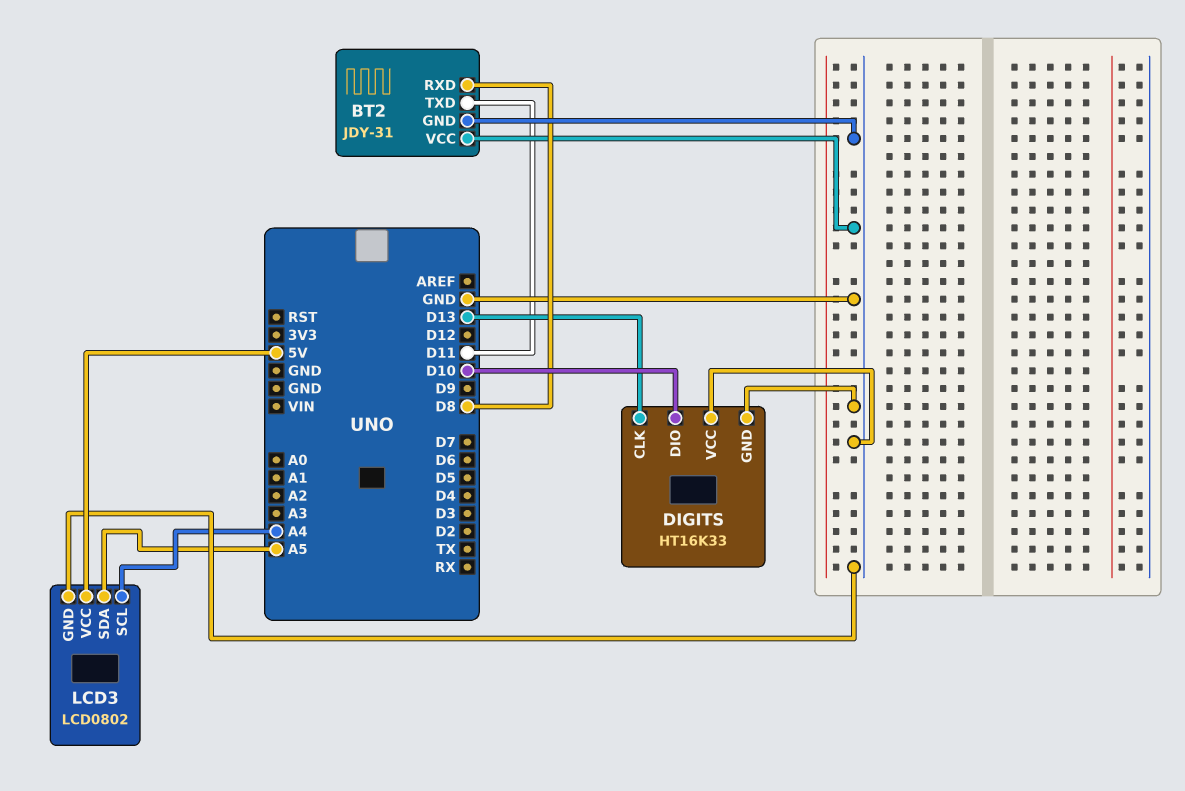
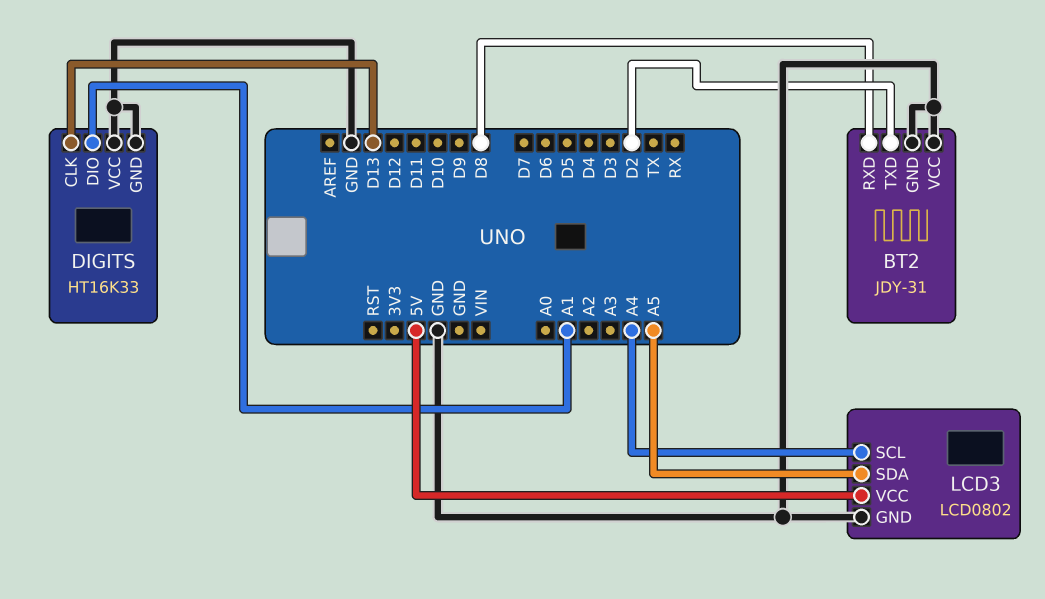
BT2 pin TXD: D11 -> D2
DIGITS pin DIO: D10 -> A1

